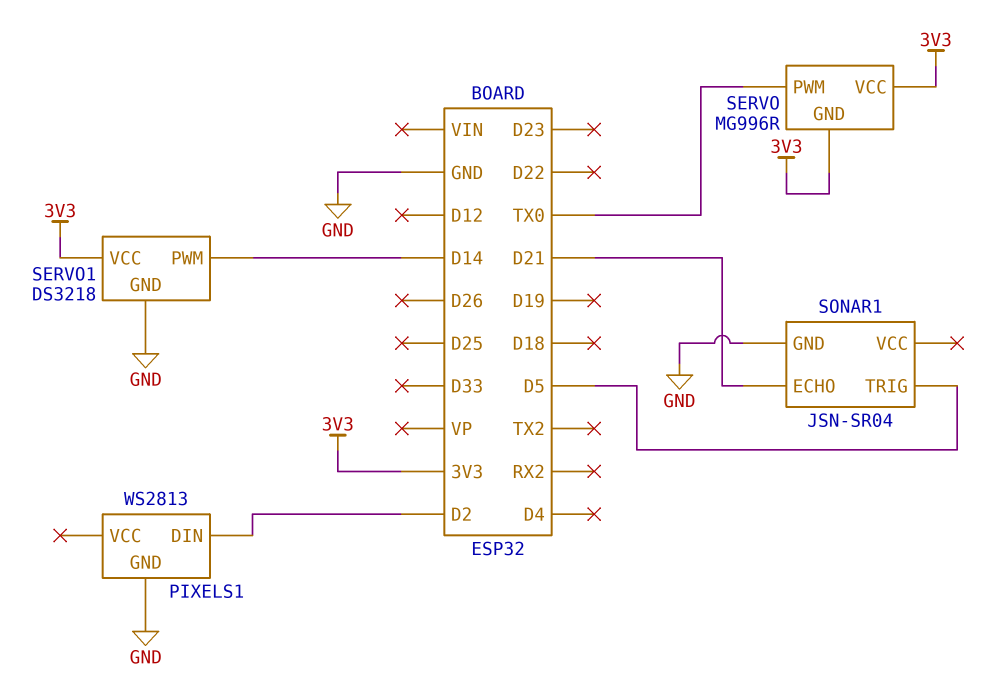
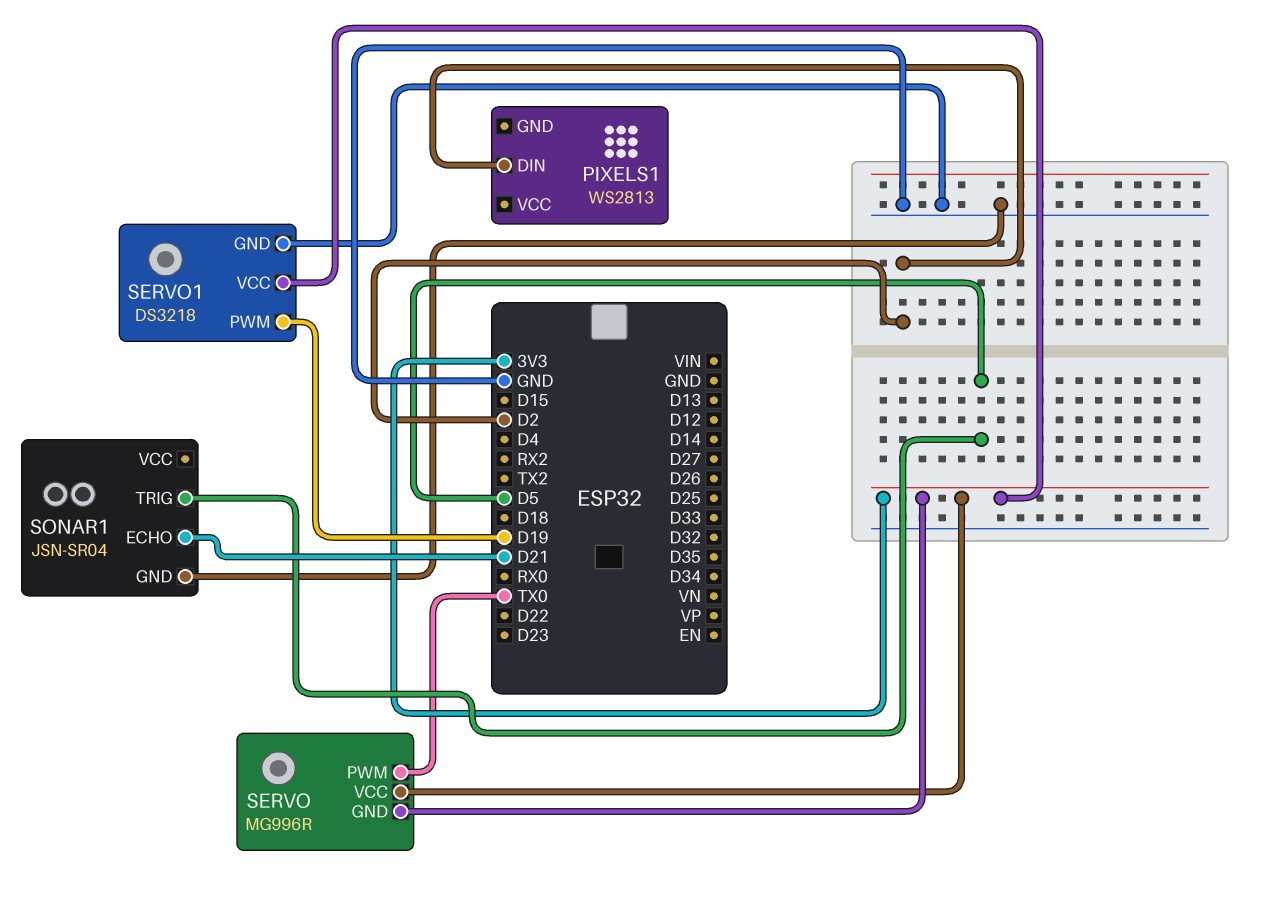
PIXELS1 pin GND: GND -> none
SERVO1 pin PWM: D14 -> D19

